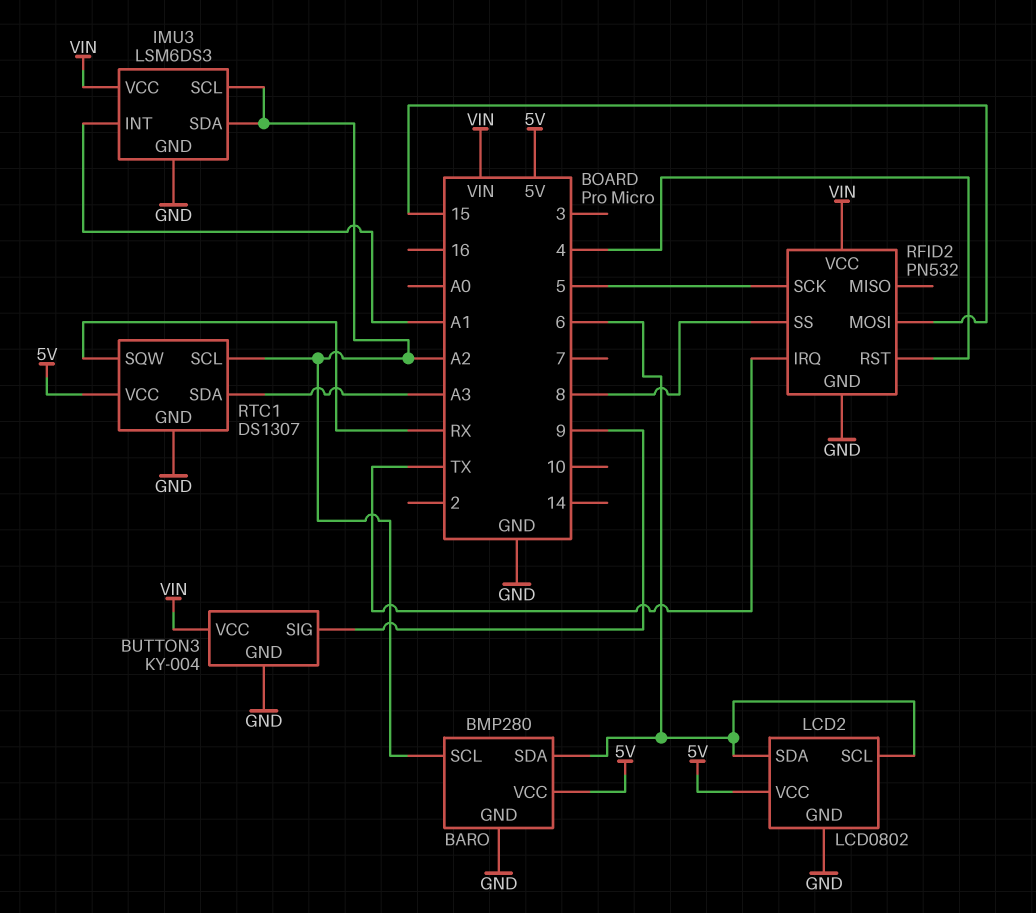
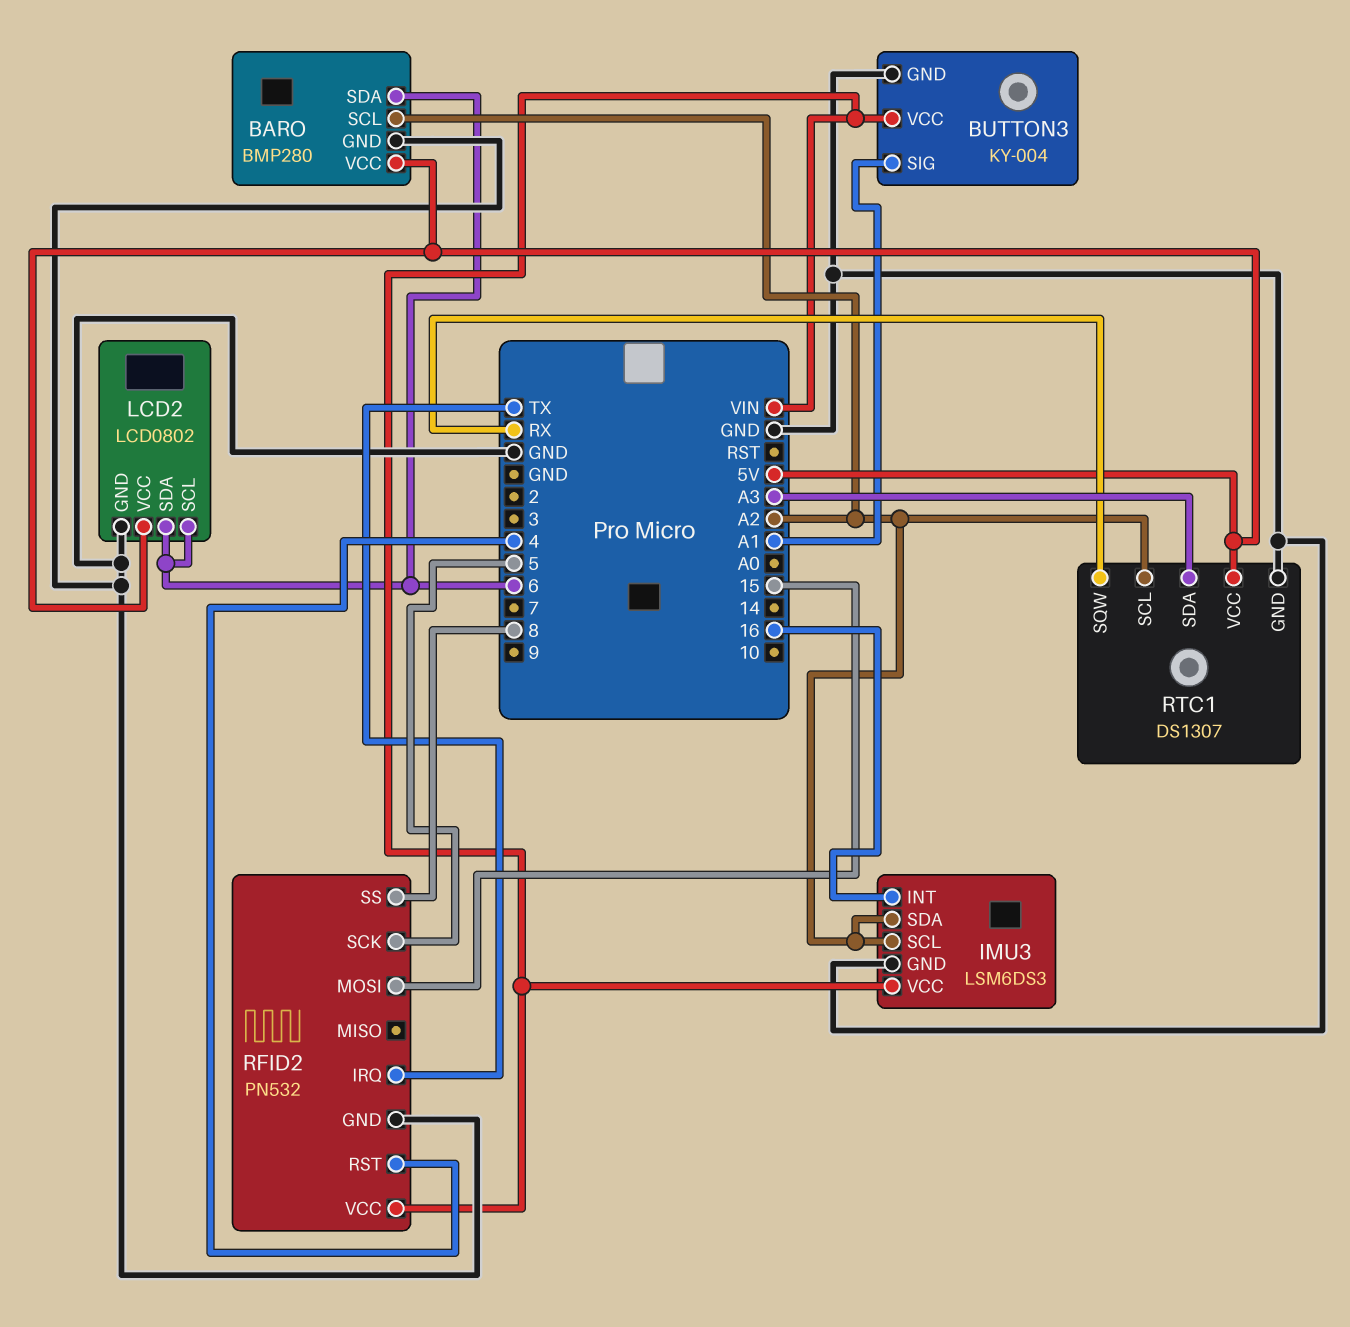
BUTTON3 pin SIG: 9 -> A1
IMU3 pin INT: A1 -> 16

